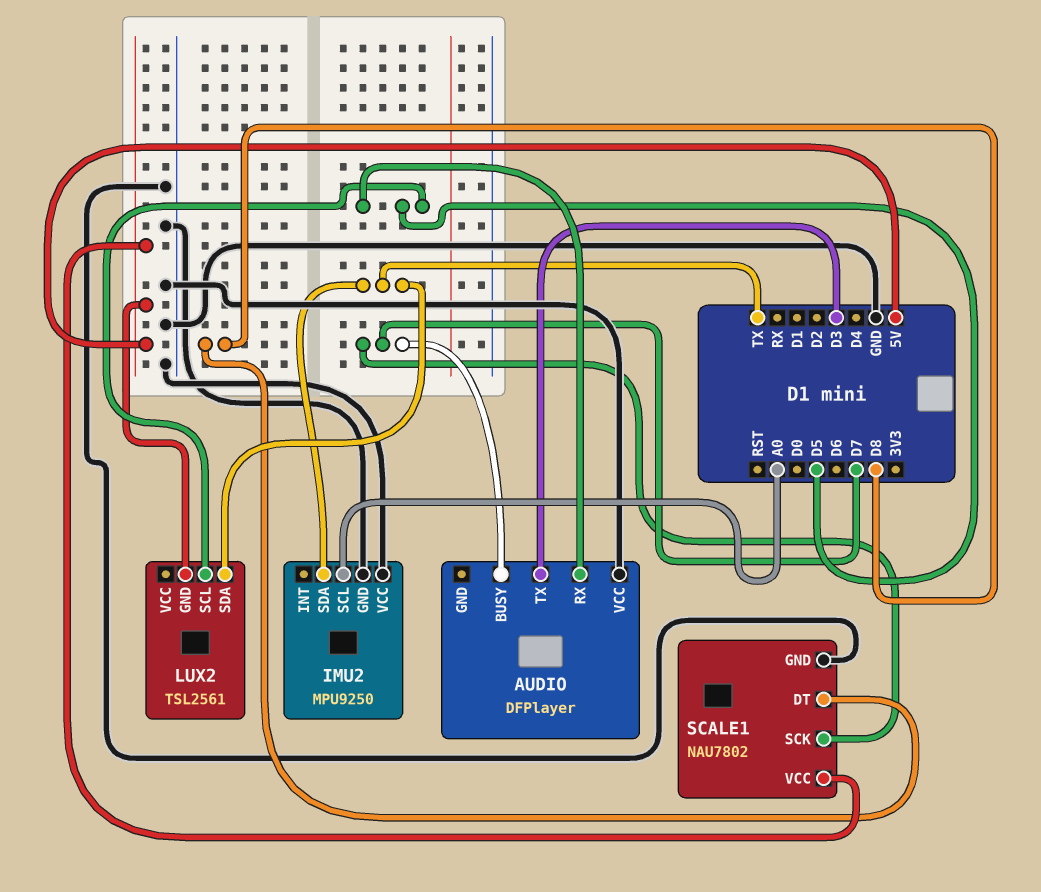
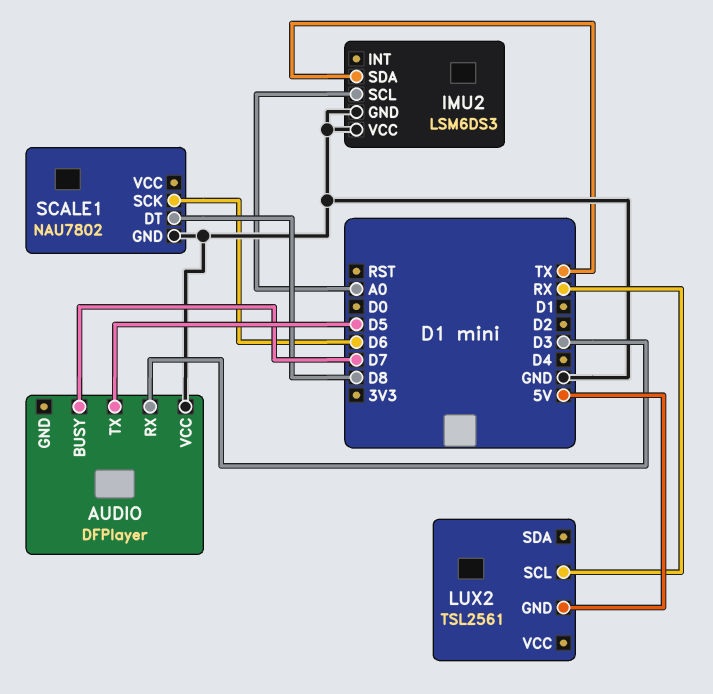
AUDIO pin RX: D5 -> D3
AUDIO pin TX: D3 -> D5
IMU2: MPU9250 -> LSM6DS3
LUX2 pin SCL: D5 -> RX
LUX2 pin SDA: TX -> none
SCALE1 pin SCK: D7 -> D6
SCALE1 pin VCC: 5V -> none

